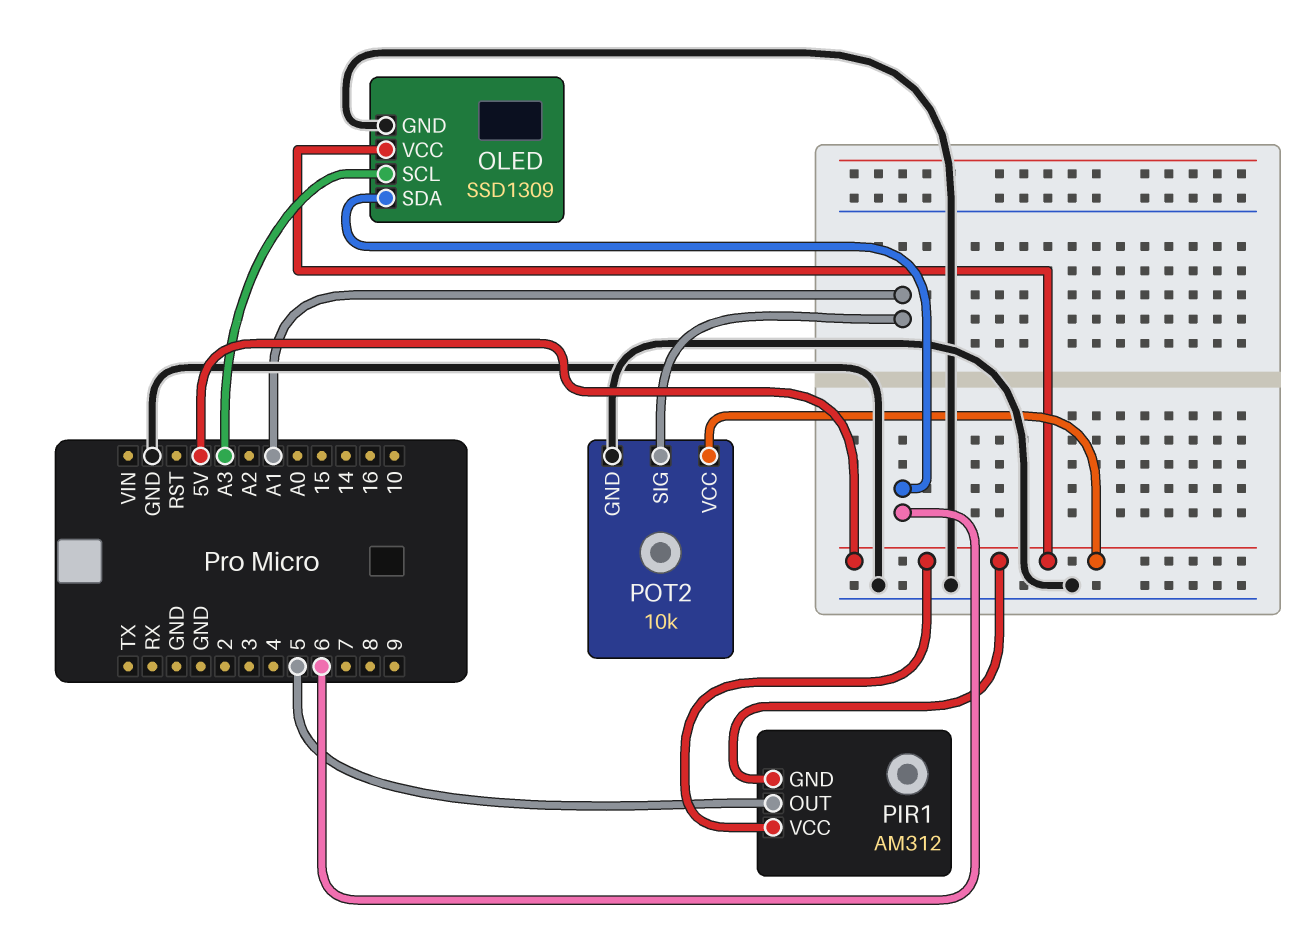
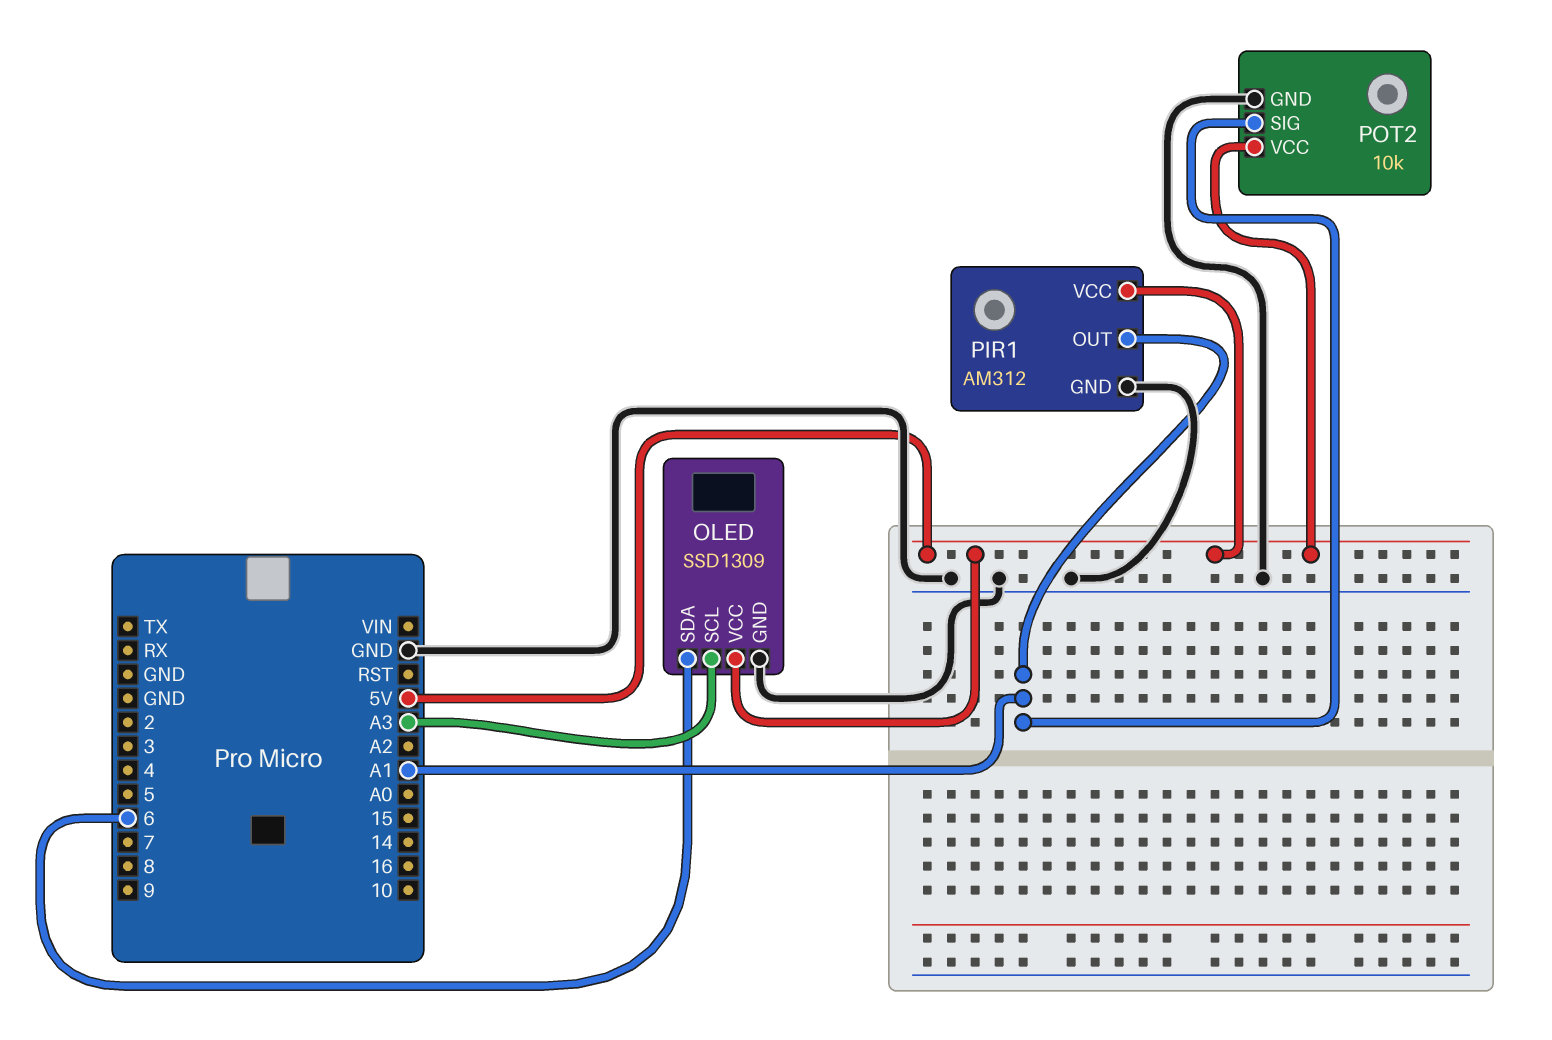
PIR1 pin GND: 5V -> GND
PIR1 pin OUT: 5 -> A1

